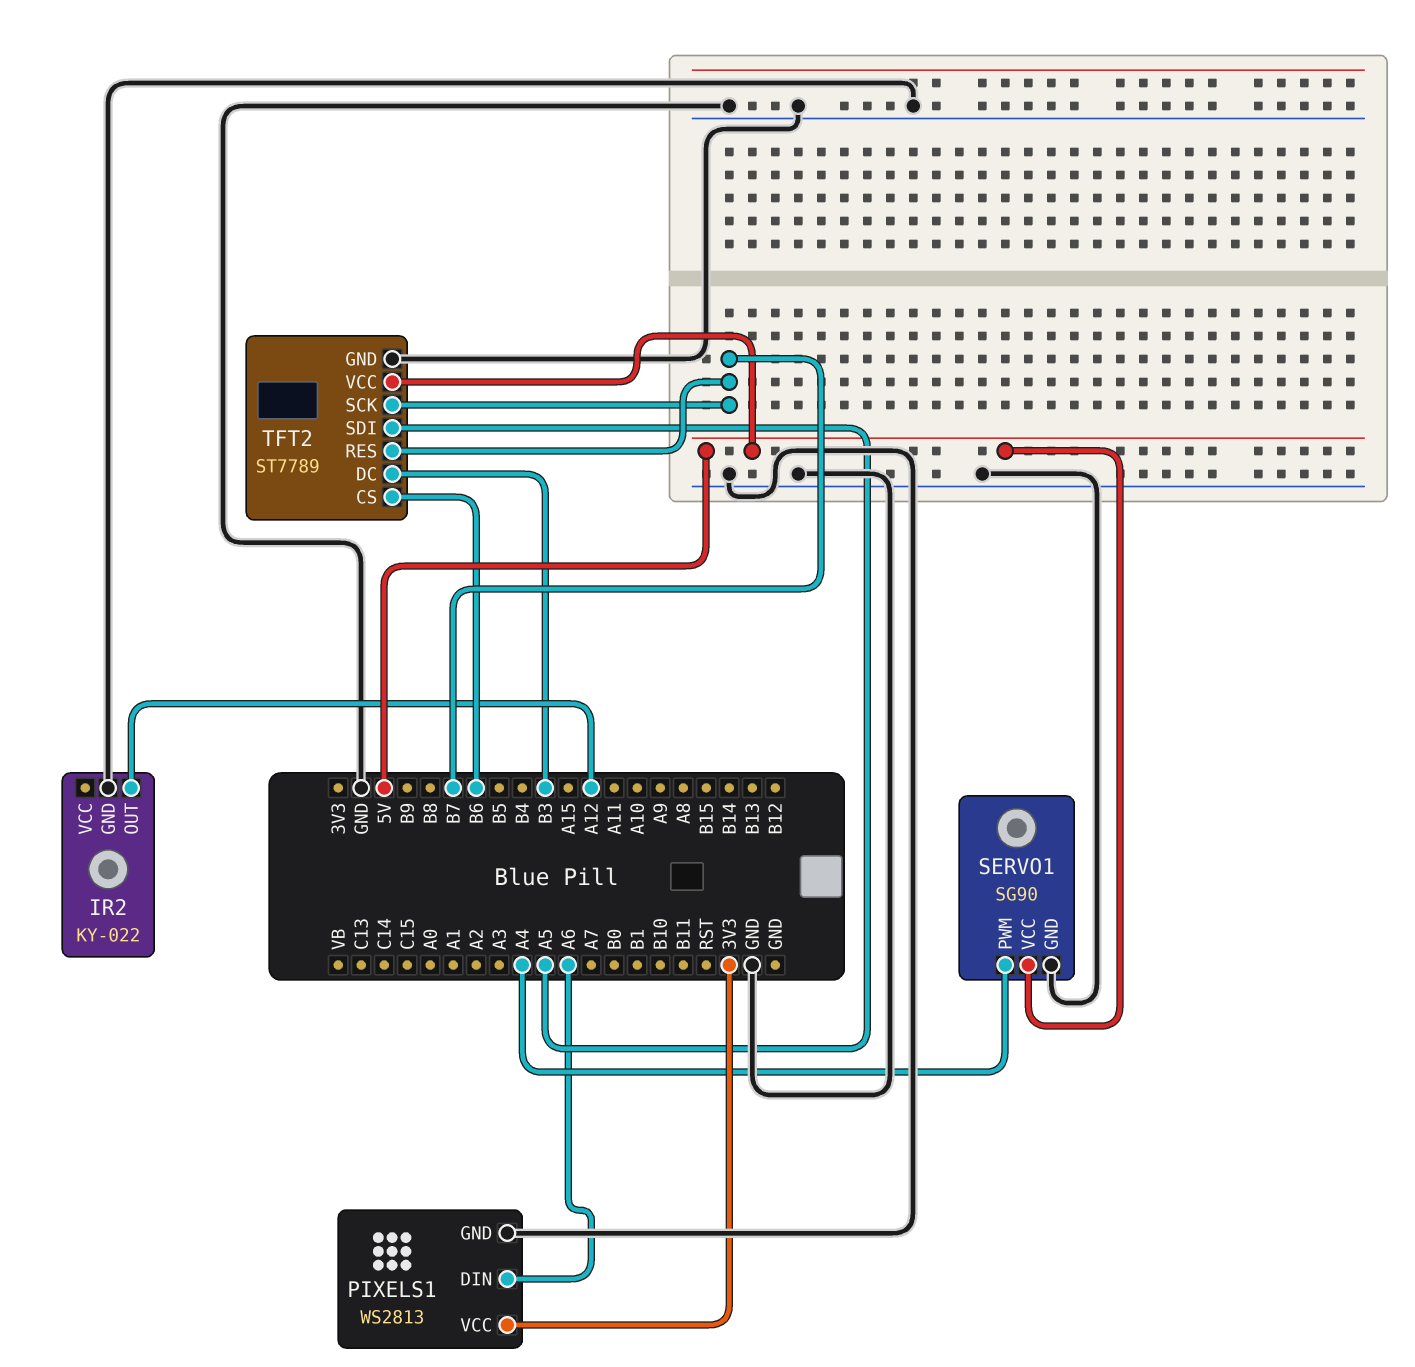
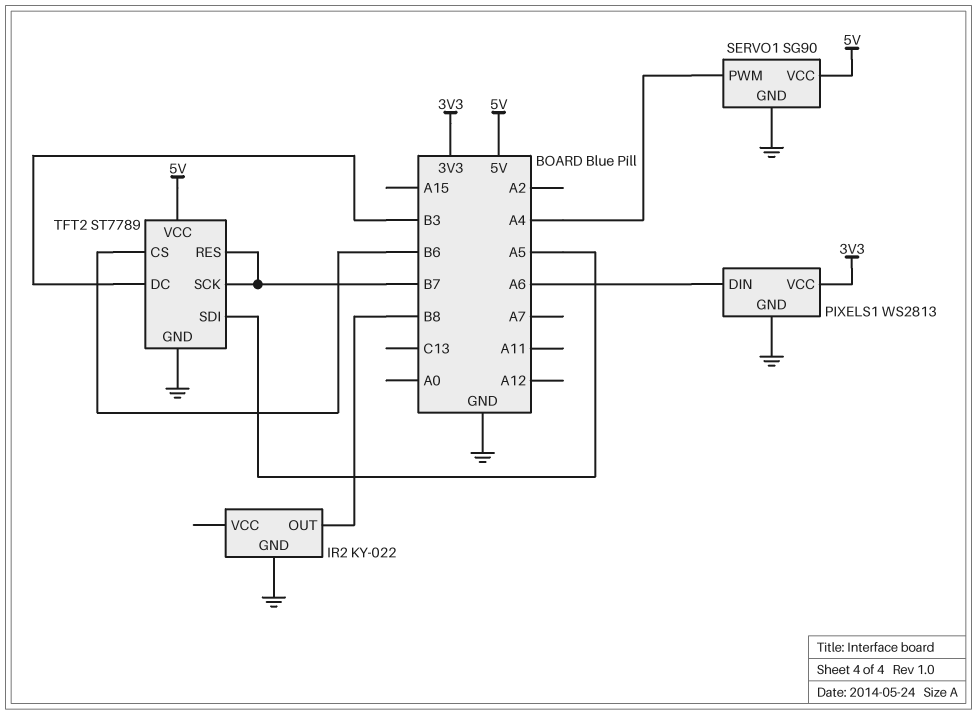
IR2 pin OUT: A12 -> B8

